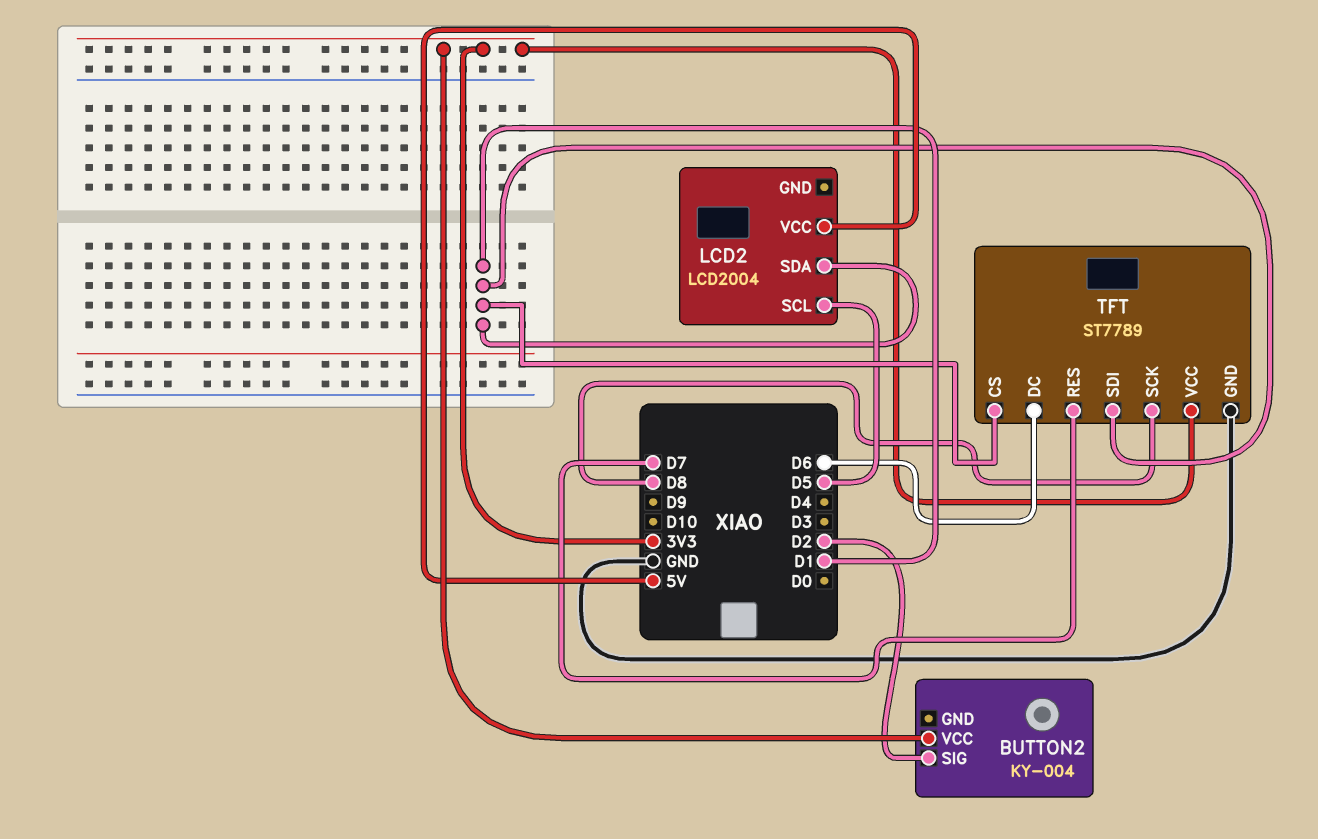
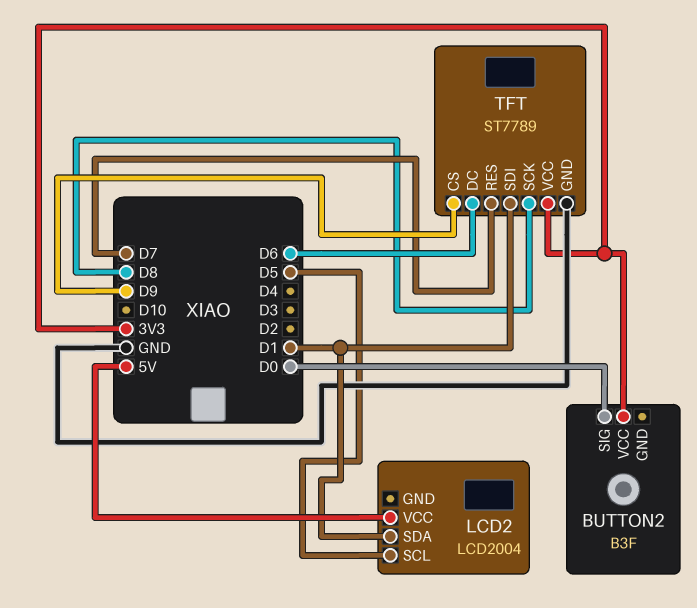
BUTTON2: KY-004 -> B3F
BUTTON2 pin SIG: D2 -> D0
TFT pin CS: D1 -> D9

